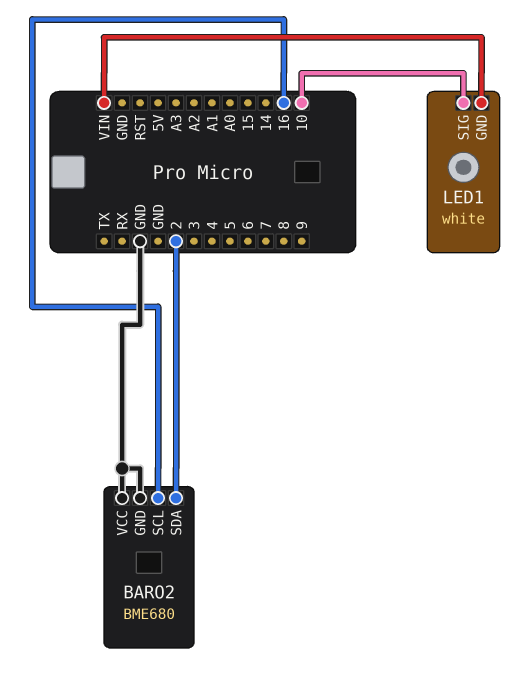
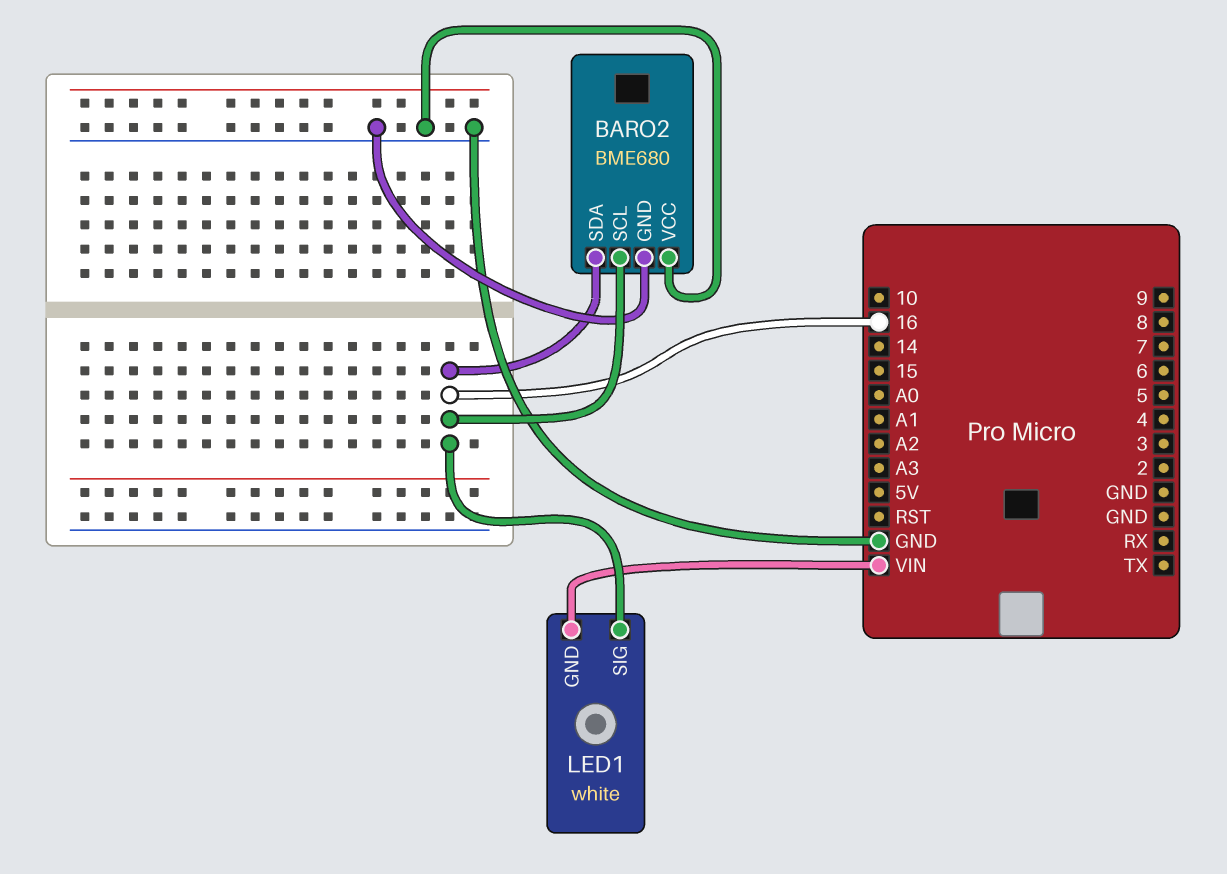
BARO2 pin SDA: 2 -> 16
LED1 pin SIG: 10 -> 16

